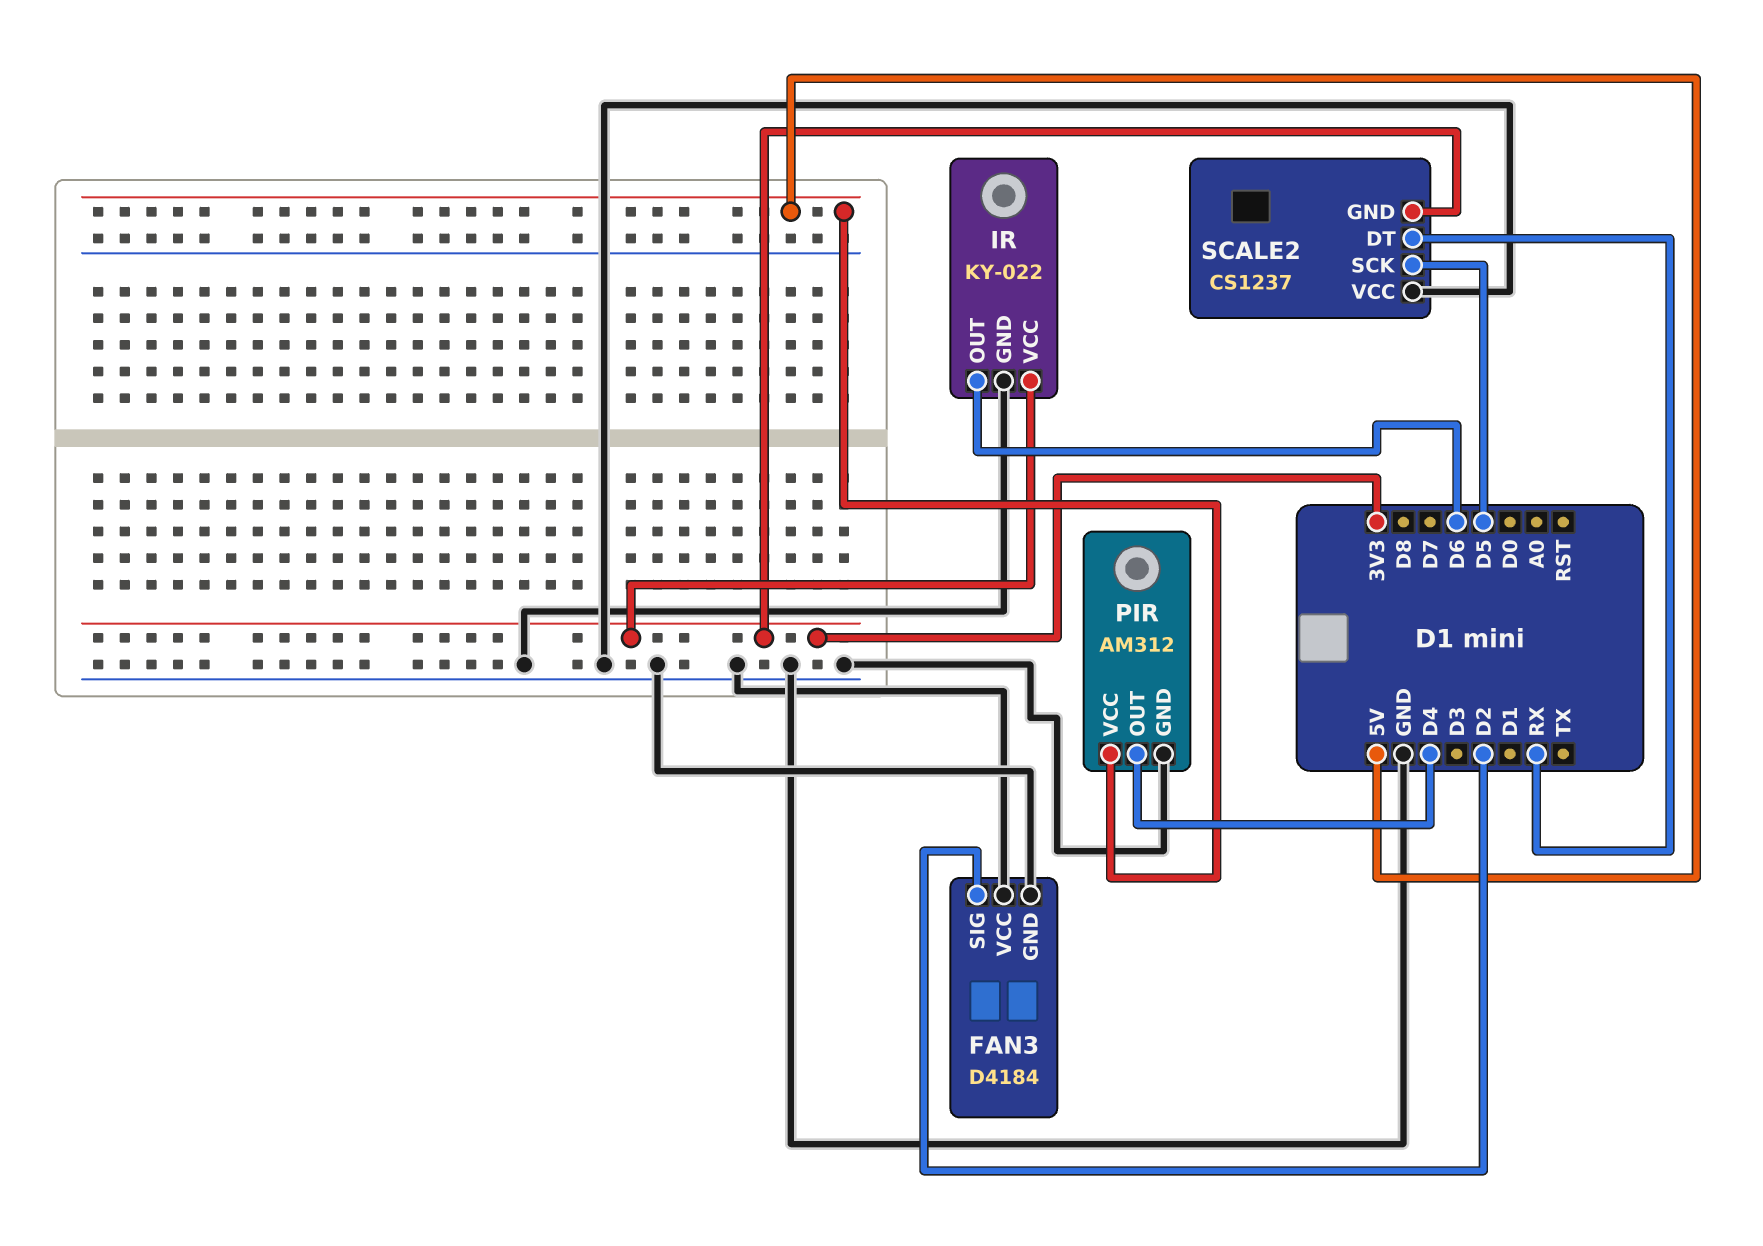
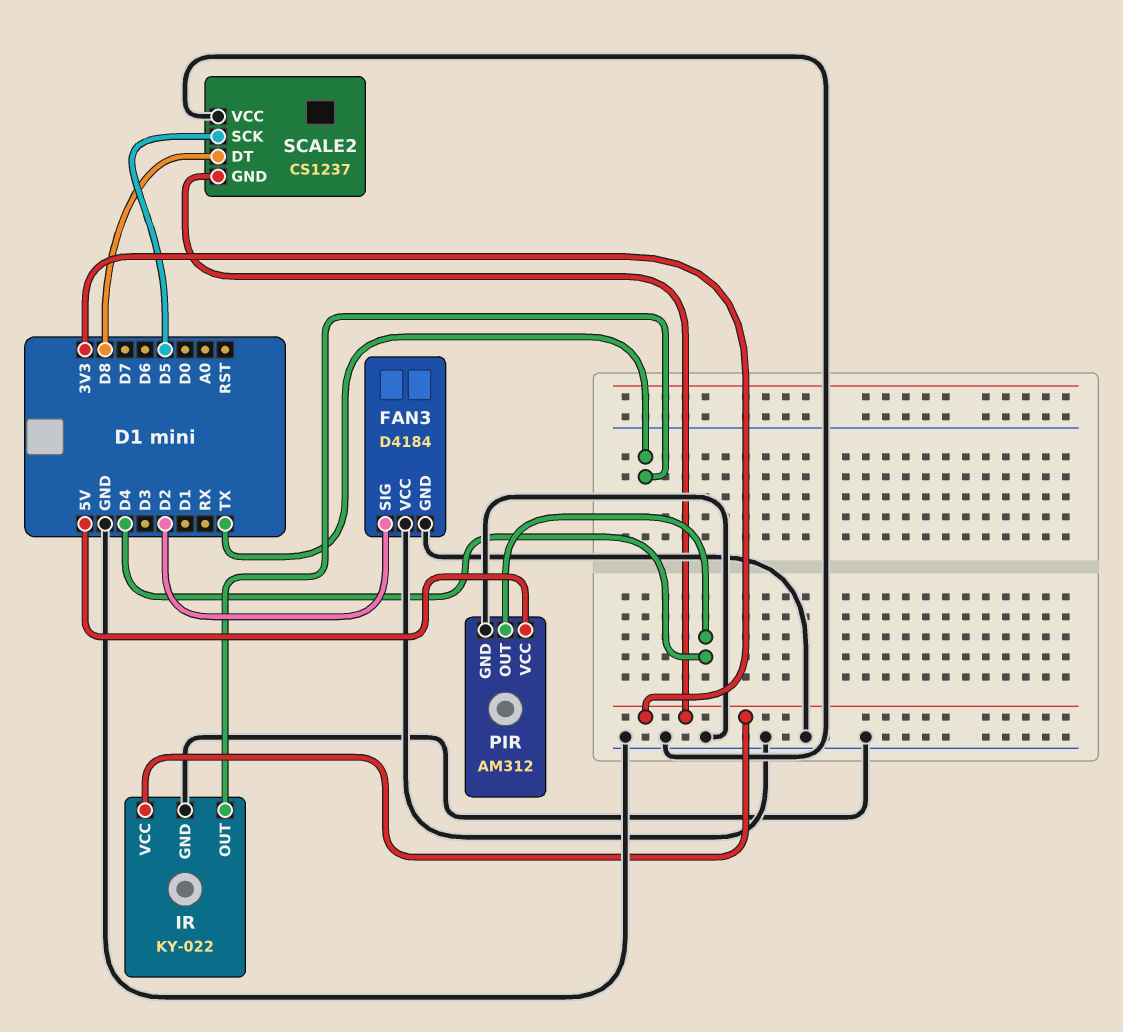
IR pin OUT: D6 -> TX
SCALE2 pin DT: RX -> D8

